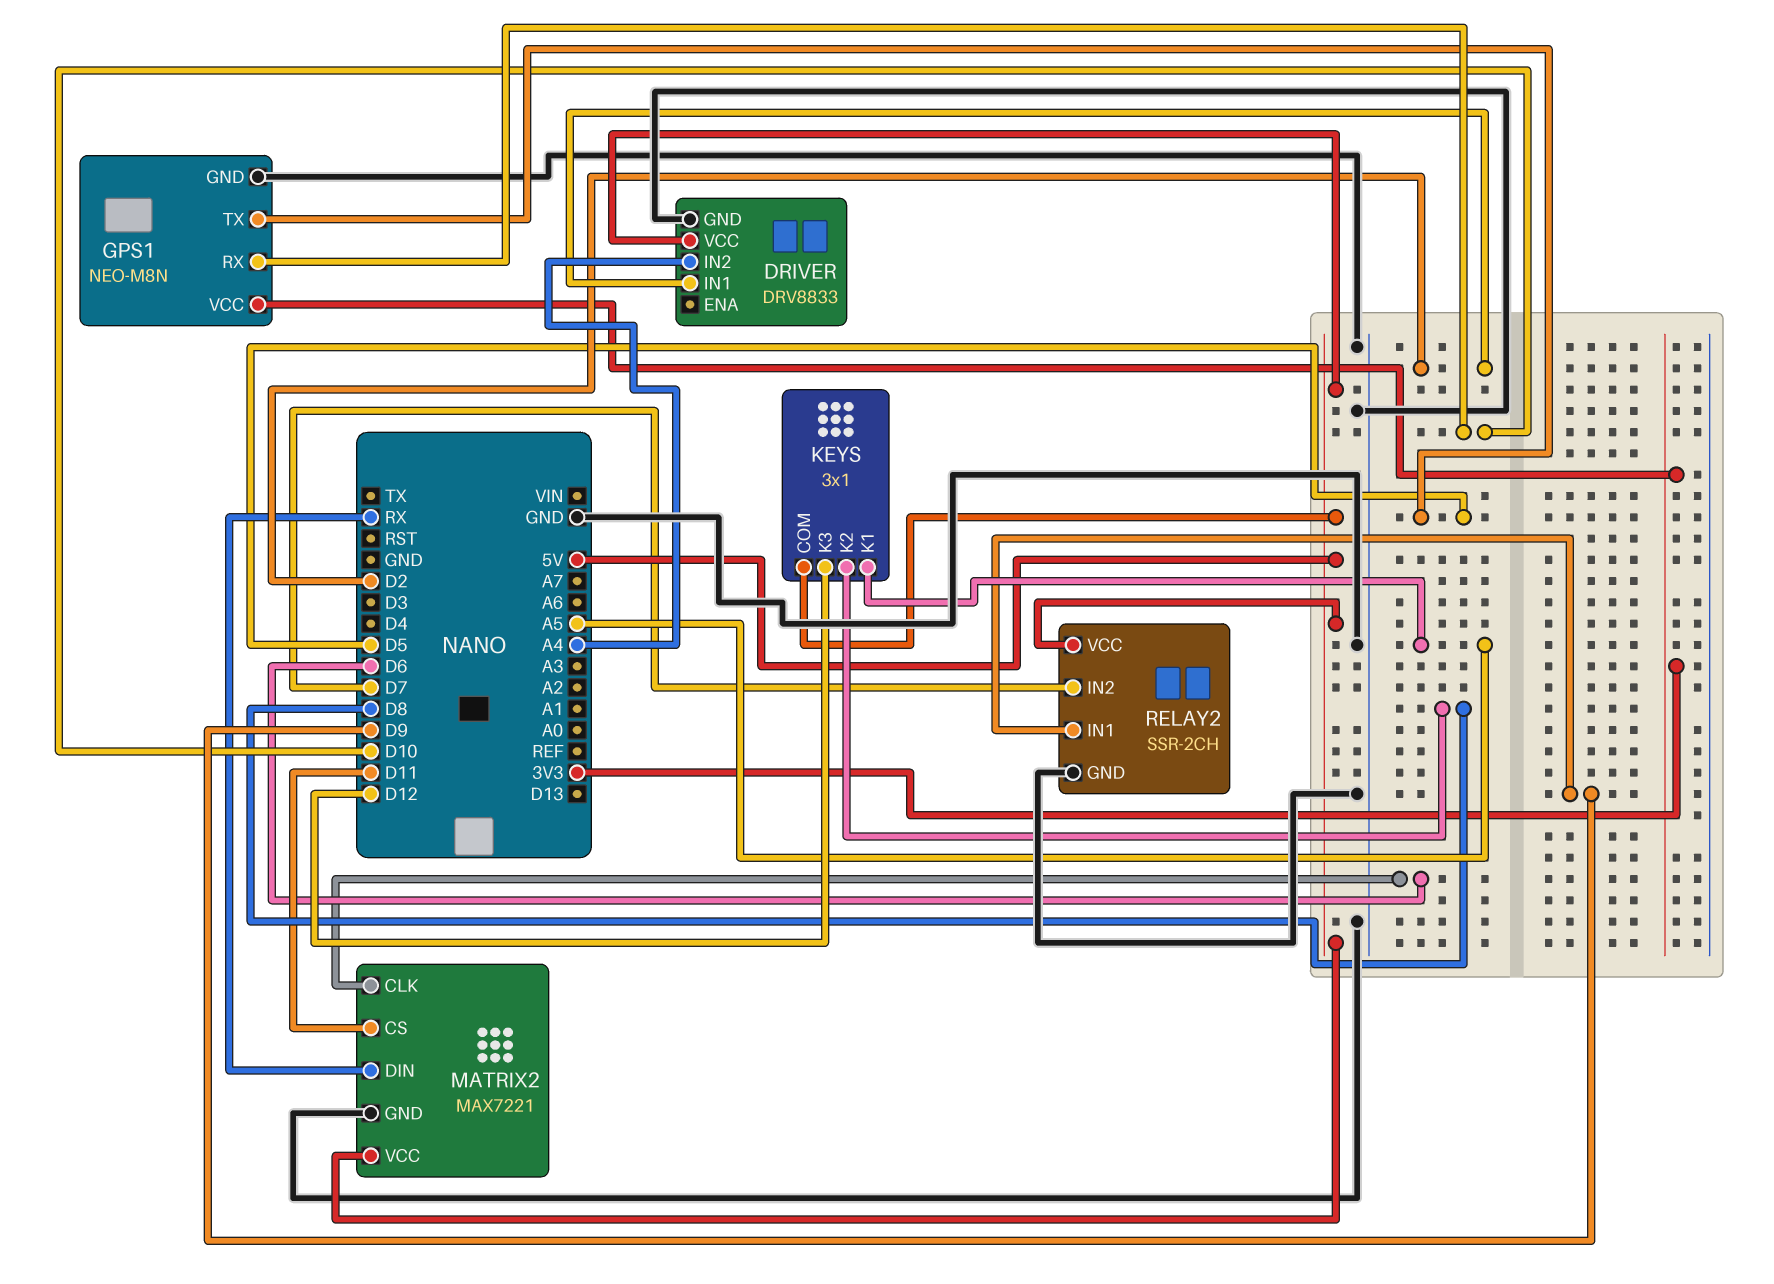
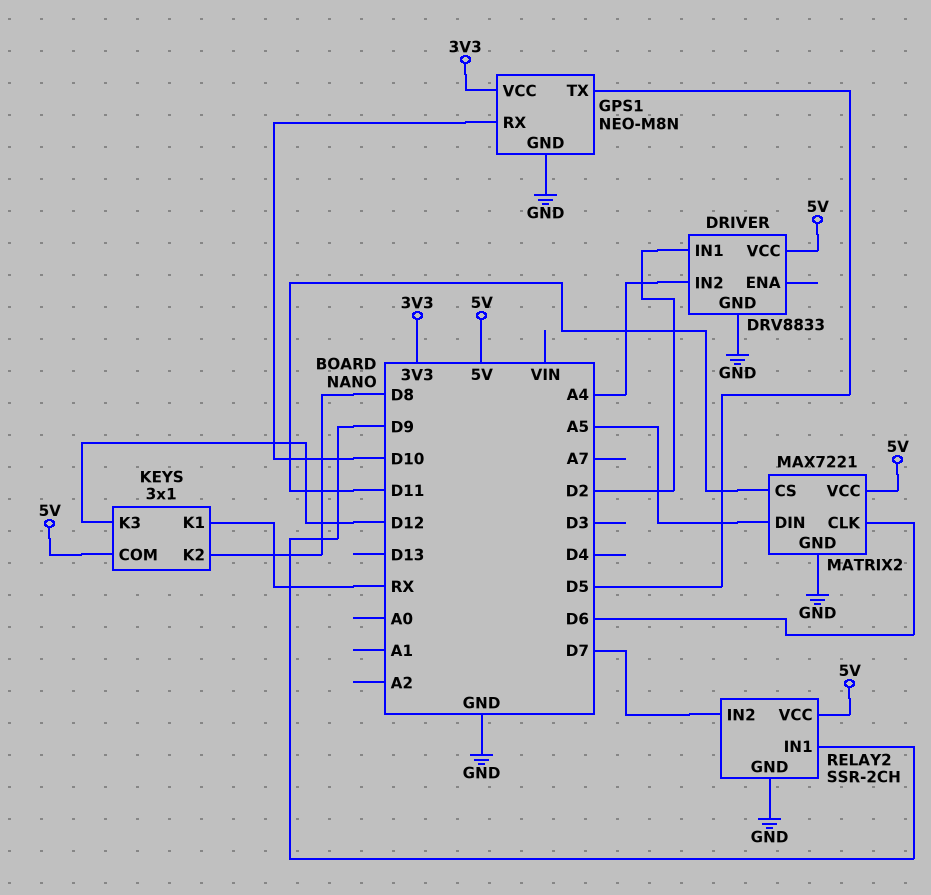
KEYS pin K1: A5 -> RX
MATRIX2 pin DIN: RX -> A5

